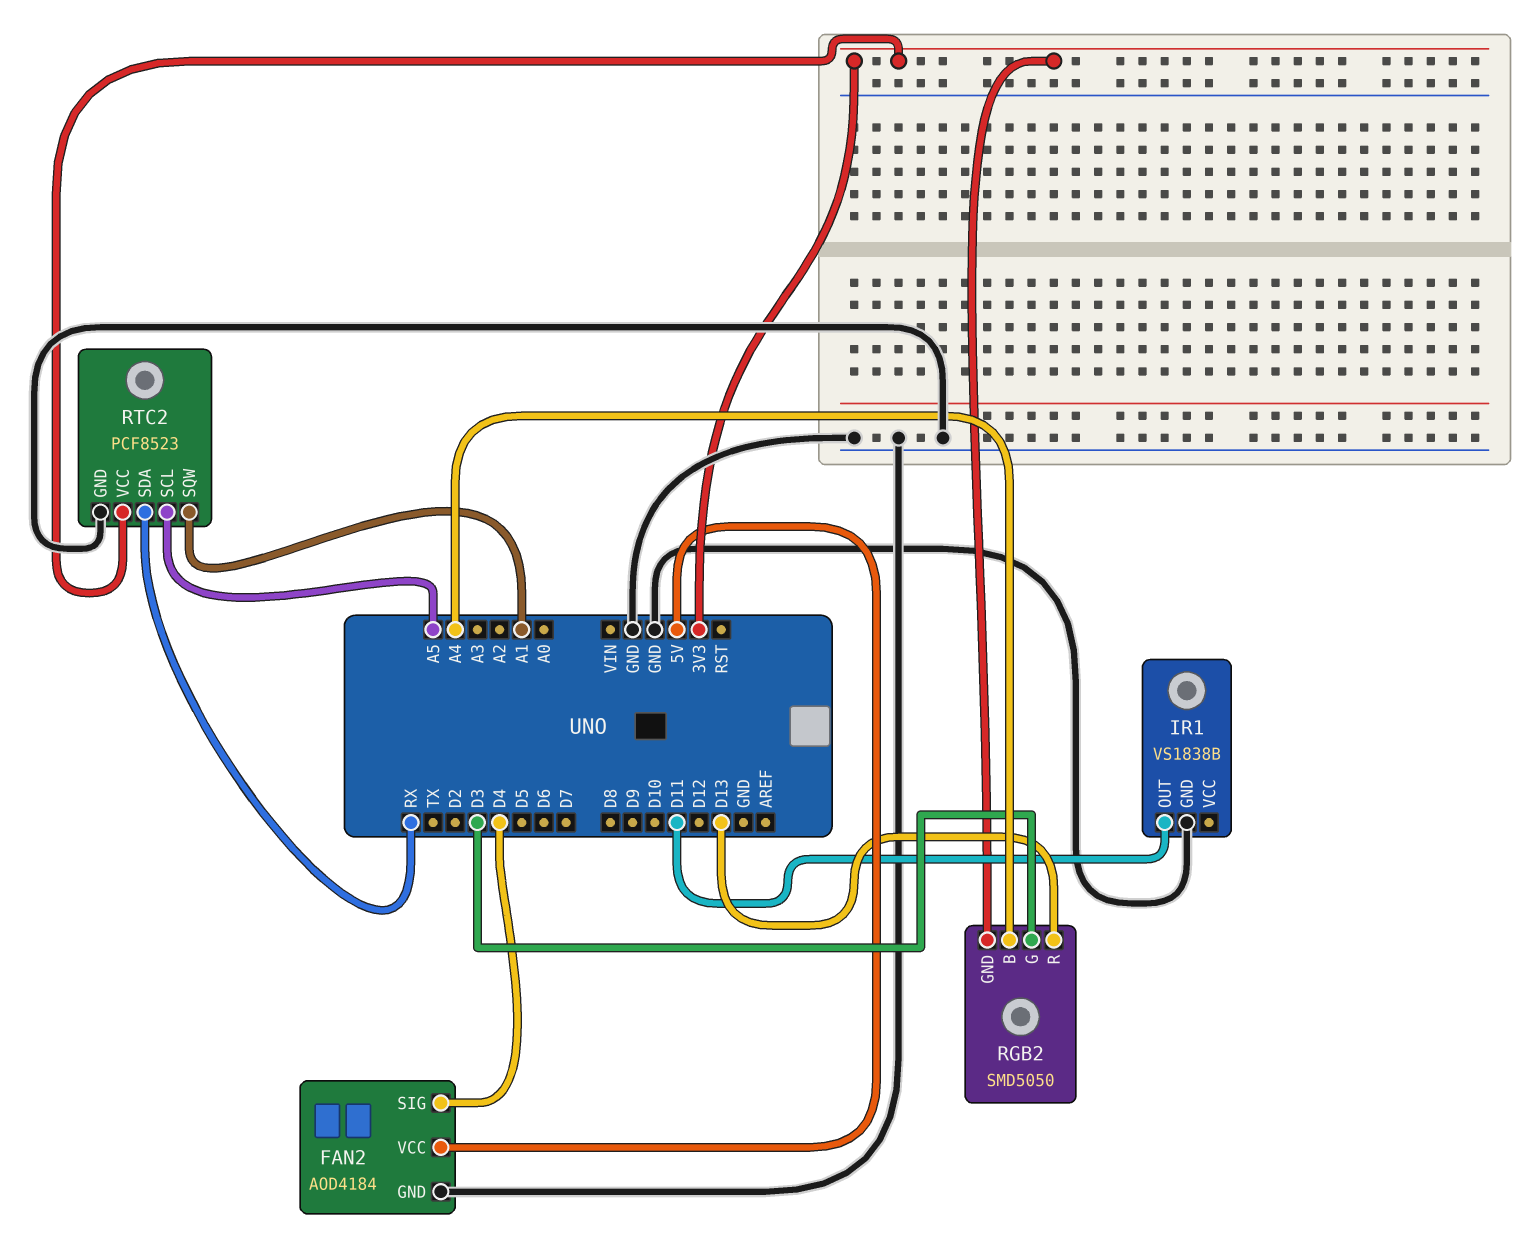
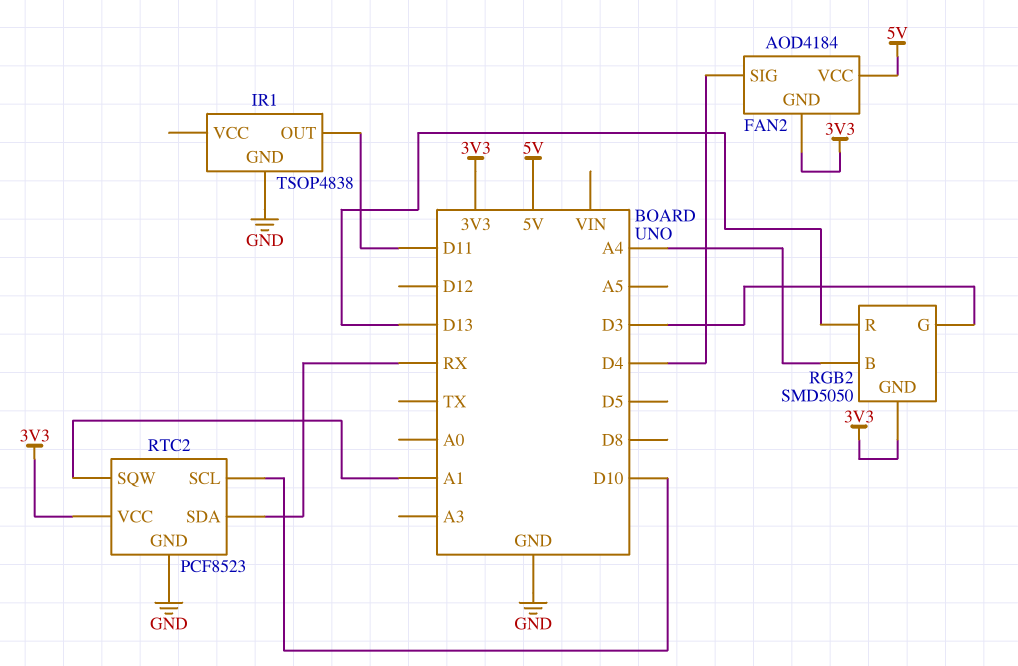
FAN2 pin GND: GND -> 3V3
IR1: VS1838B -> TSOP4838
RTC2 pin SCL: A5 -> D10

